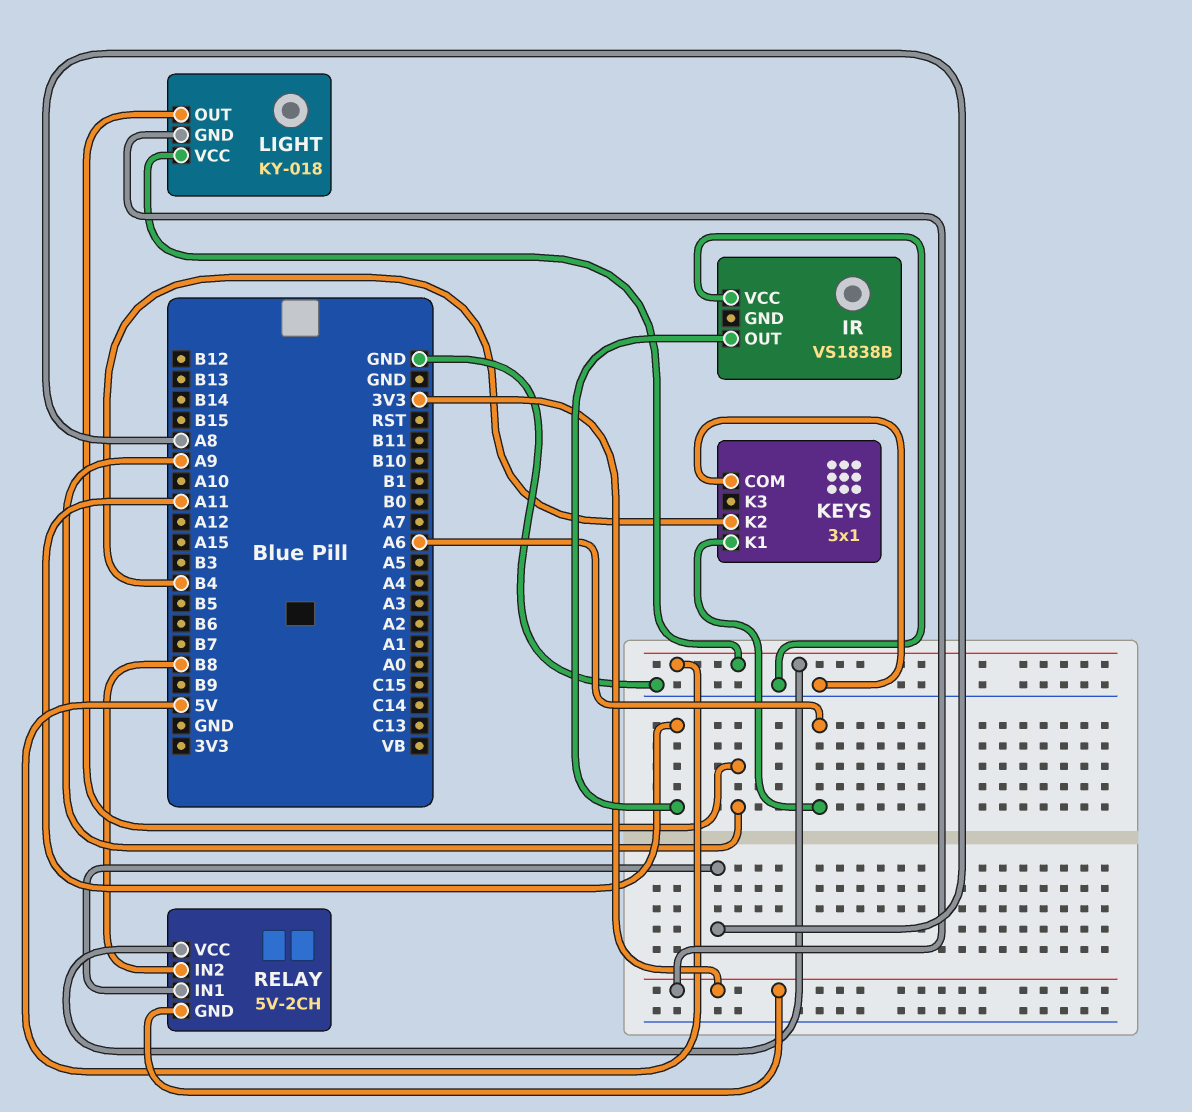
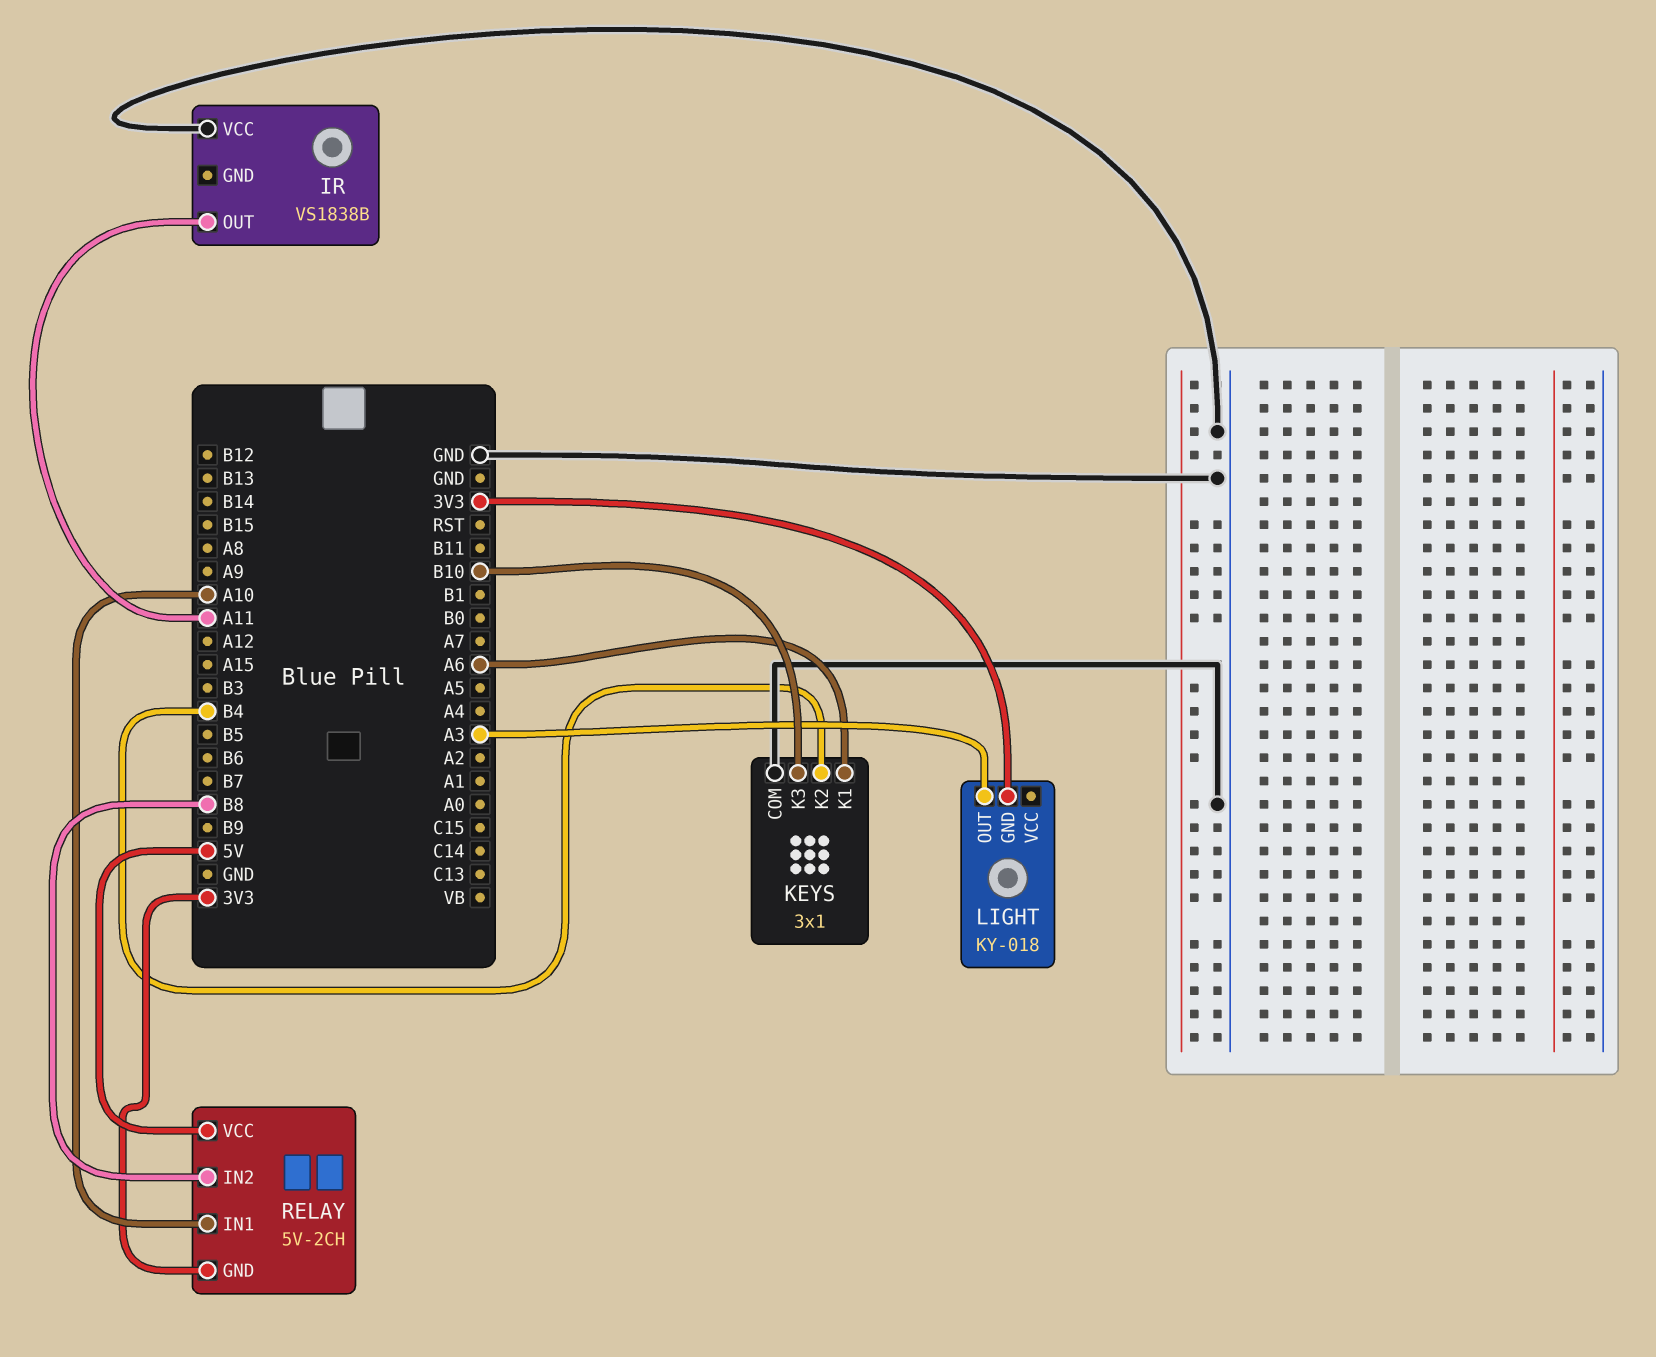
KEYS pin K3: none -> B10
LIGHT pin OUT: A9 -> A3
LIGHT pin VCC: 5V -> none
RELAY pin IN1: A8 -> A10

